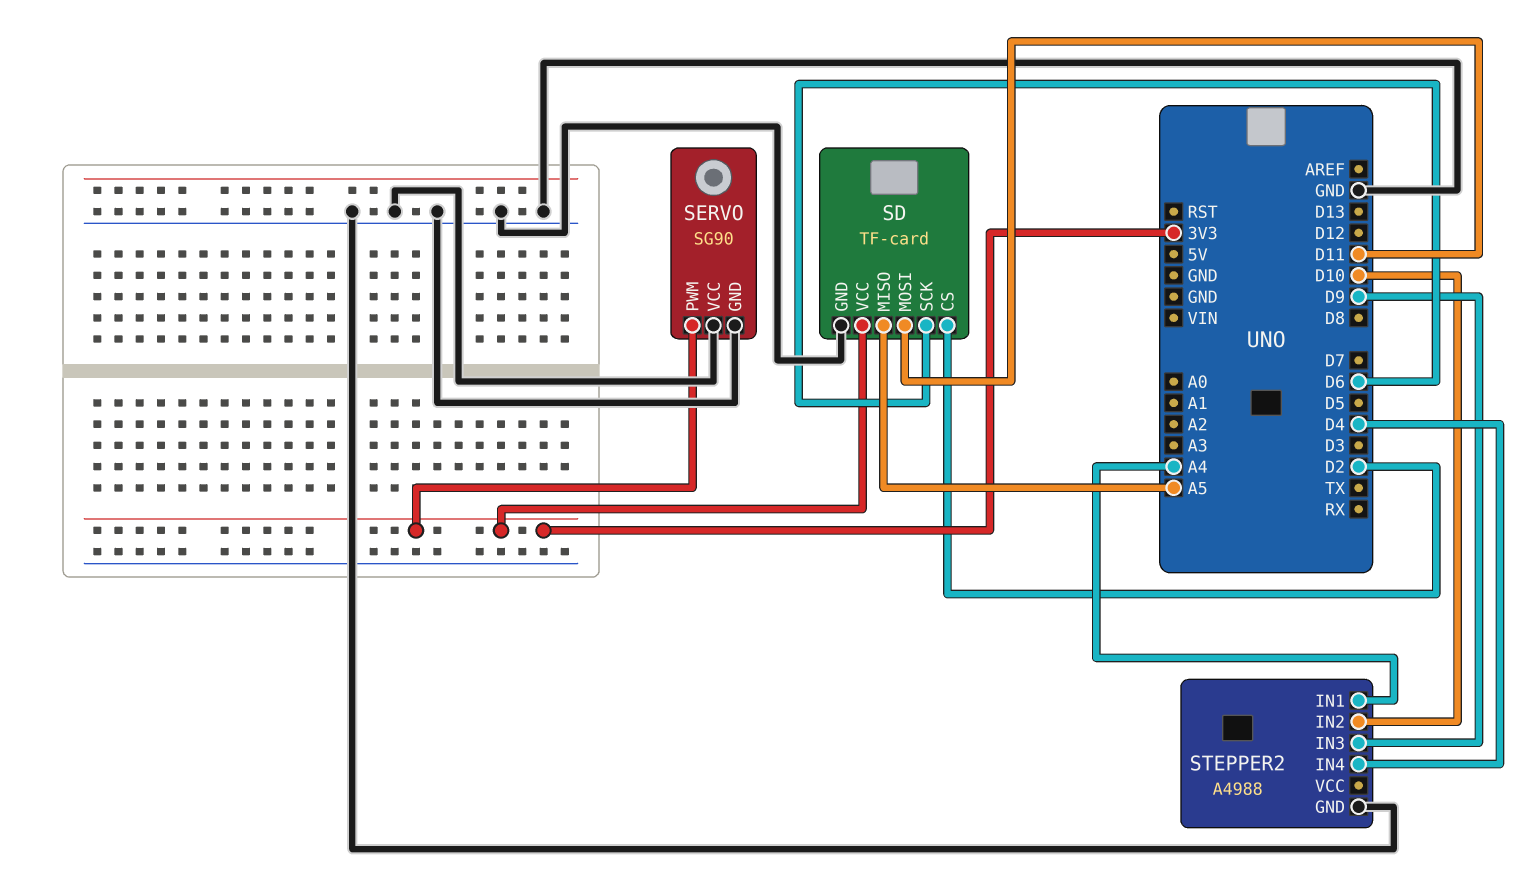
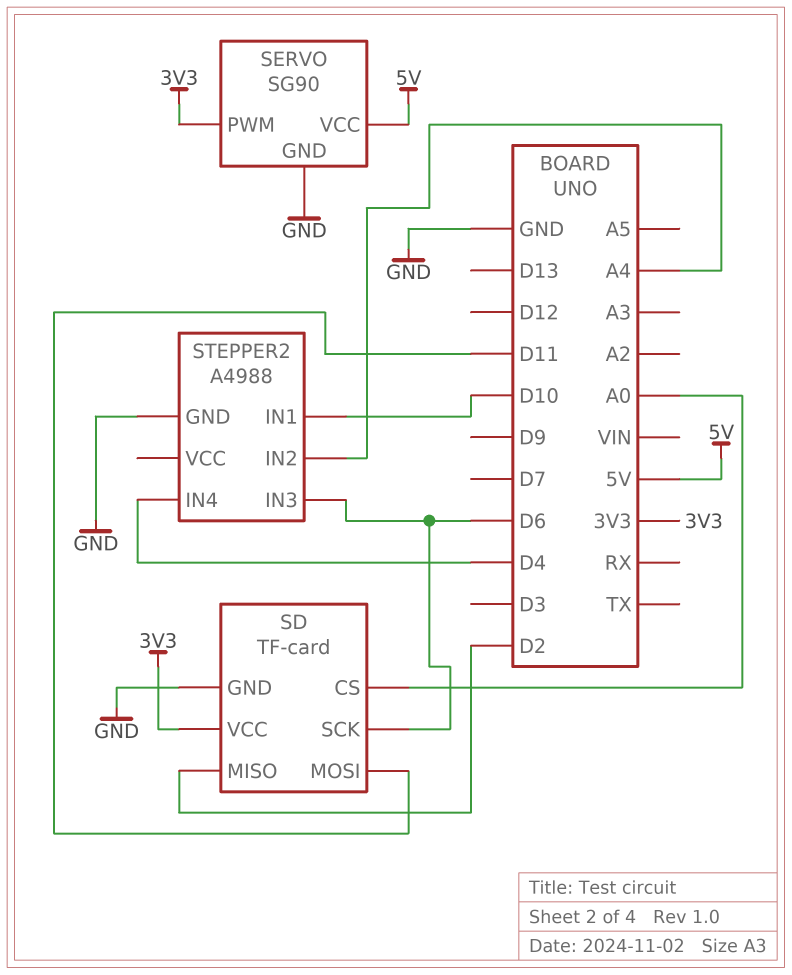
SD pin CS: D2 -> A0
SD pin MISO: A5 -> D2
SERVO pin VCC: GND -> 5V
STEPPER2 pin IN1: A4 -> D10
STEPPER2 pin IN2: D10 -> A4
STEPPER2 pin IN3: D9 -> D6

